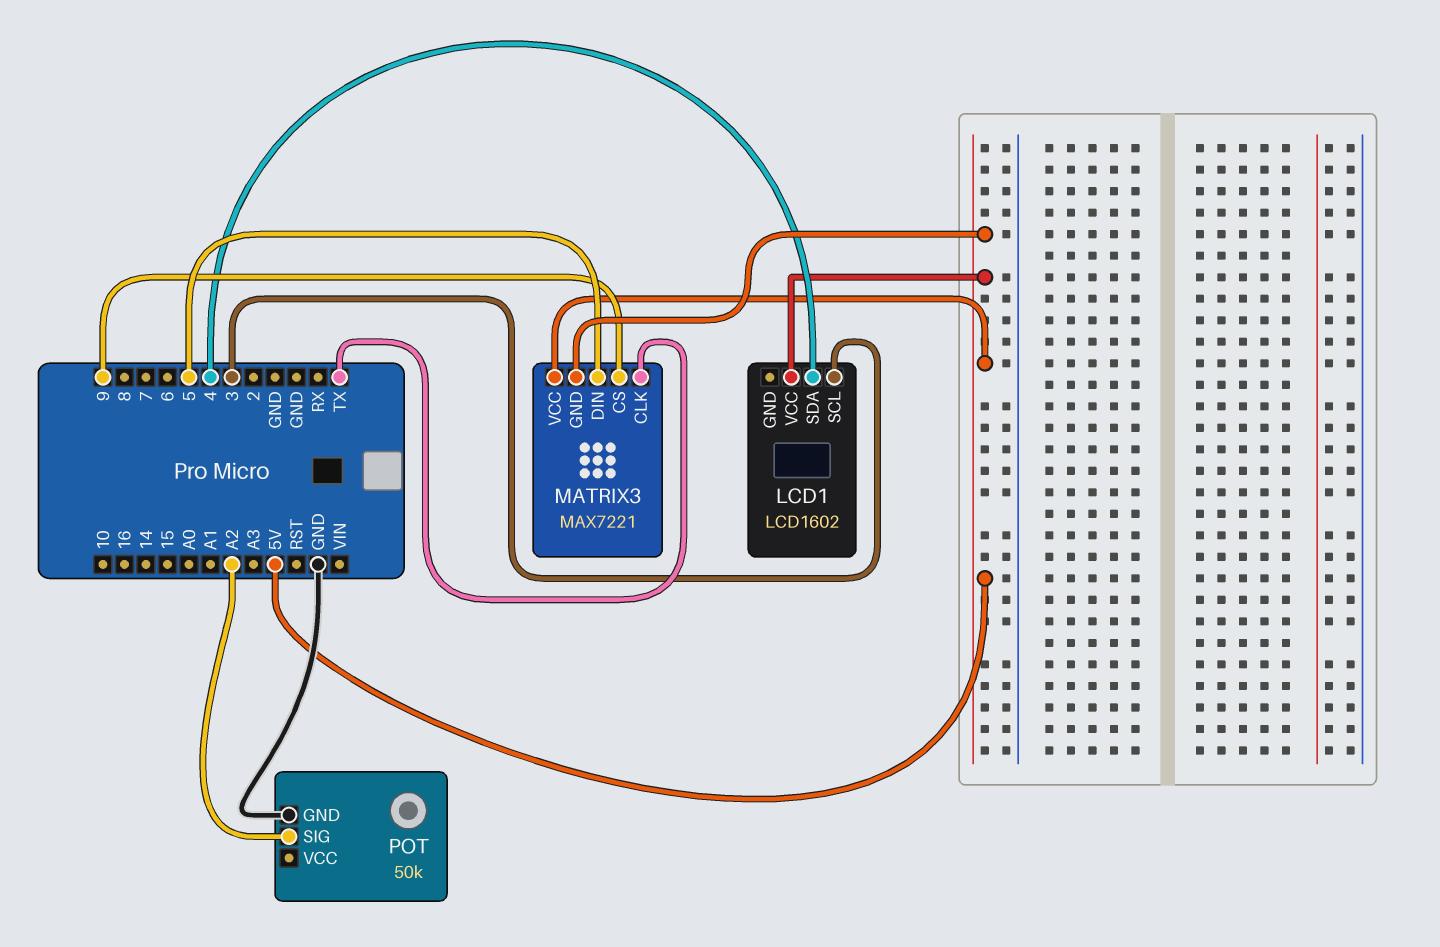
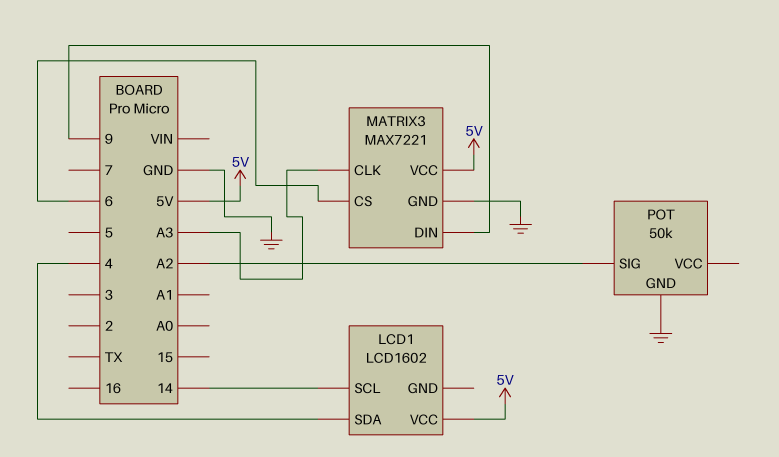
LCD1 pin SCL: 3 -> 14
MATRIX3 pin CLK: TX -> A3
MATRIX3 pin CS: 9 -> 6
MATRIX3 pin DIN: 5 -> 9
MATRIX3 pin GND: 5V -> GND

